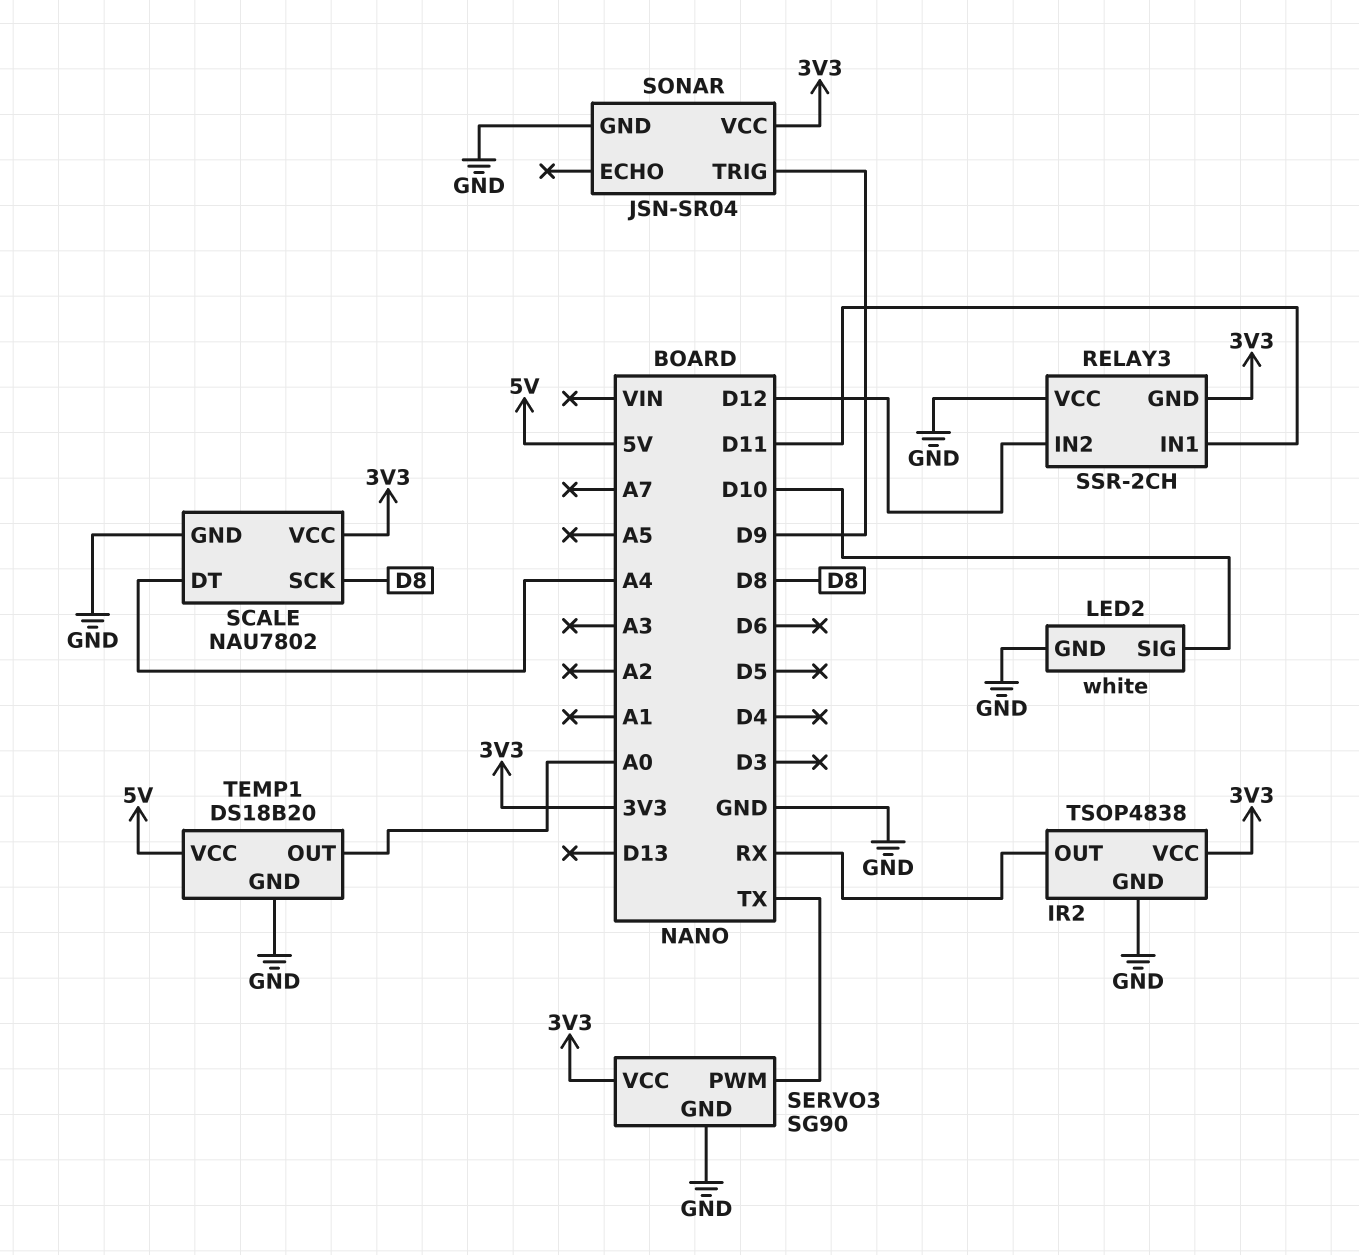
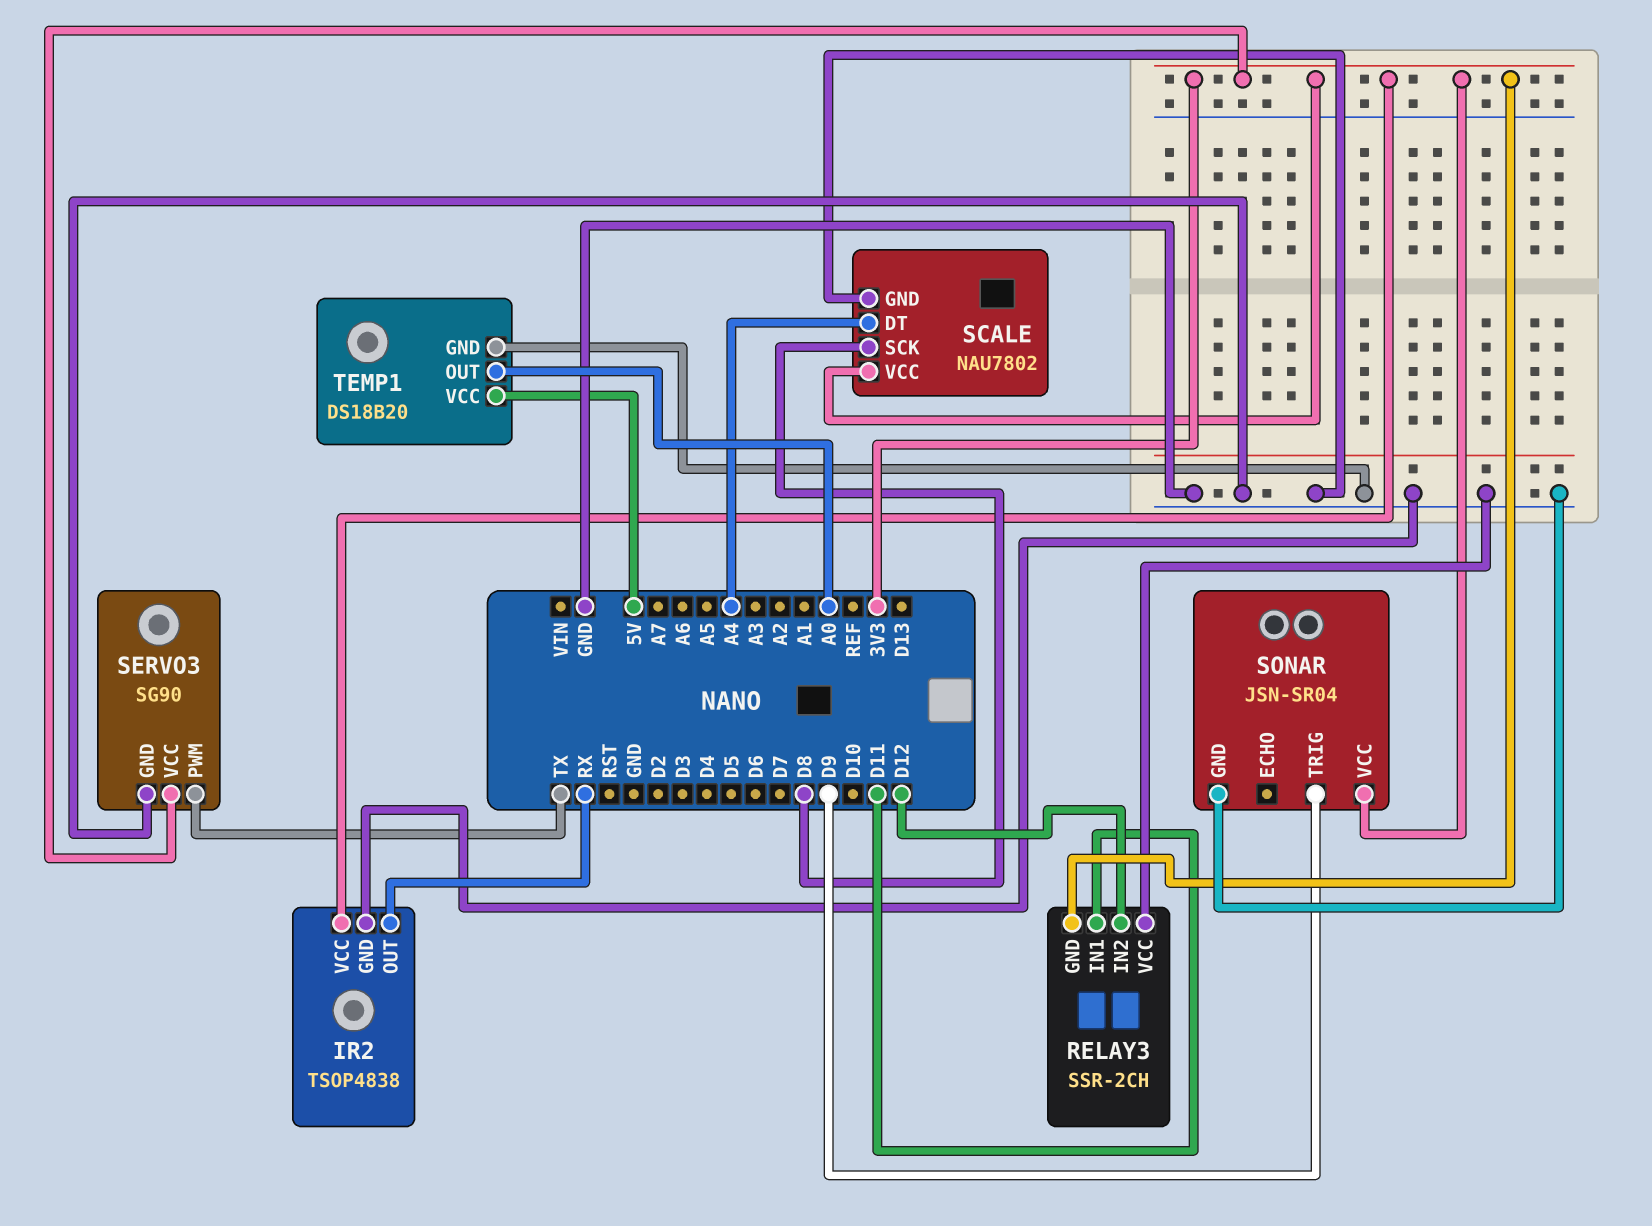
LED2: white -> none
LED2 pin GND: GND -> none
LED2 pin SIG: D10 -> none

